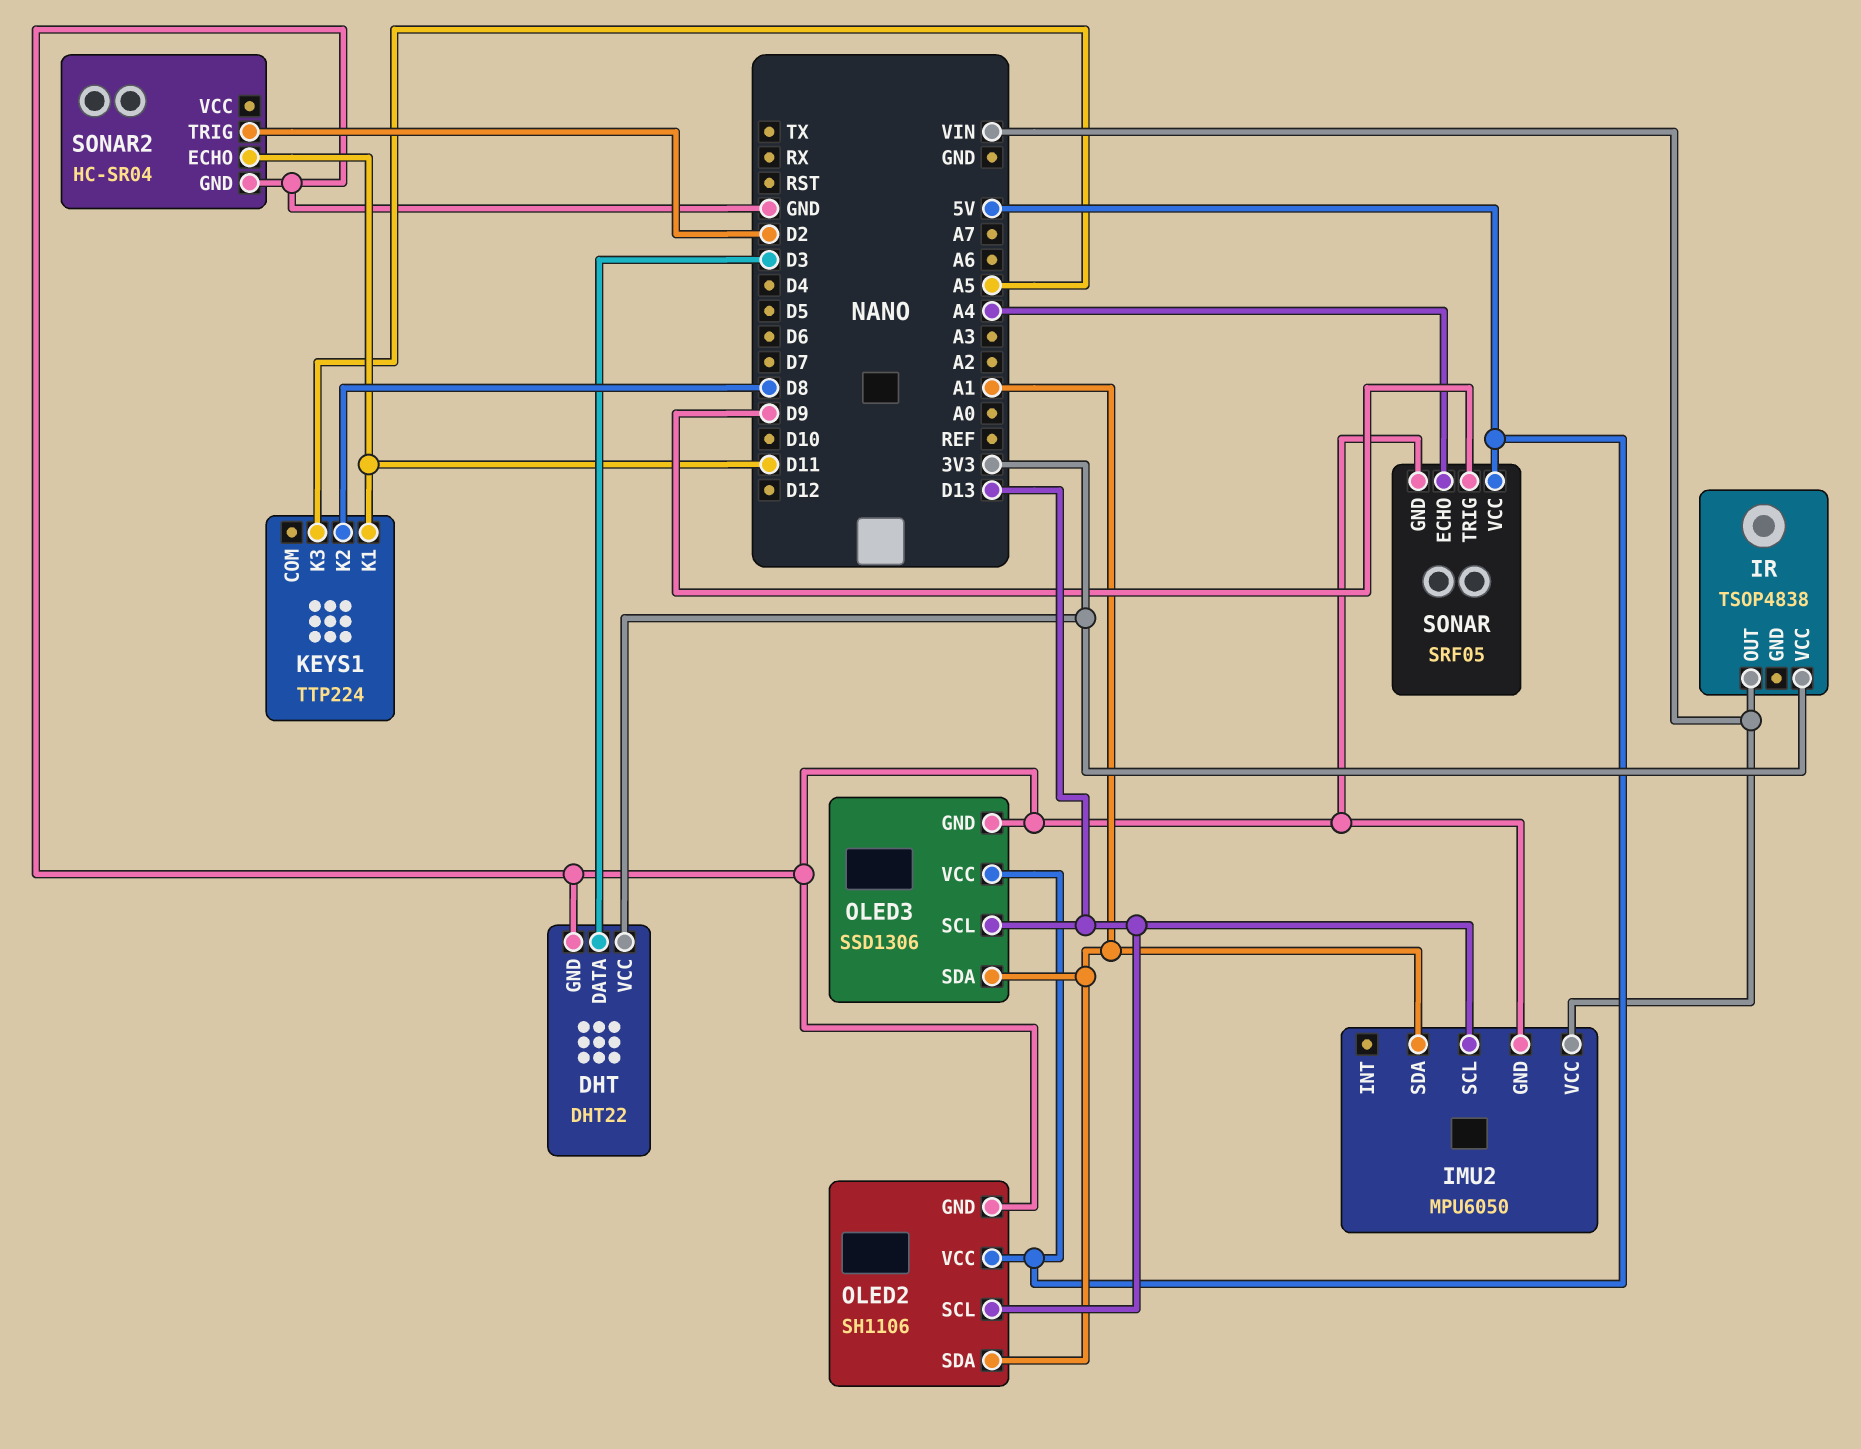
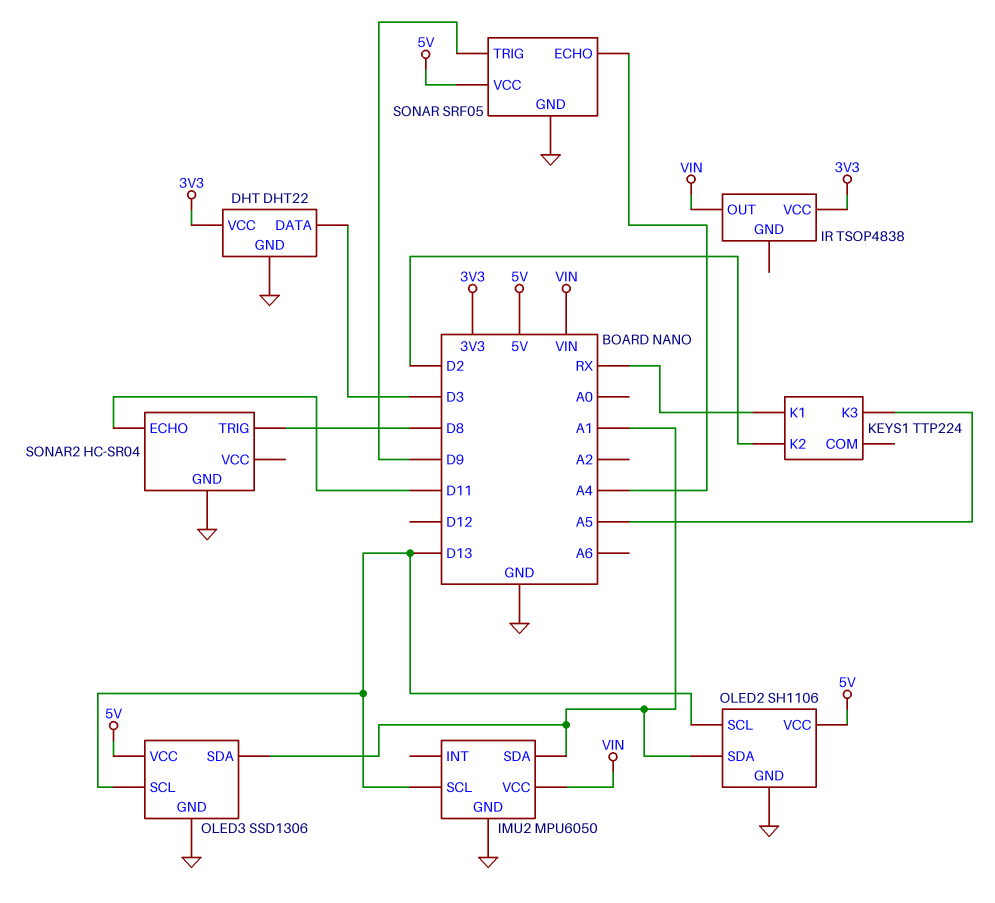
KEYS1 pin K1: D11 -> RX
KEYS1 pin K2: D8 -> D2
SONAR2 pin TRIG: D2 -> D8

